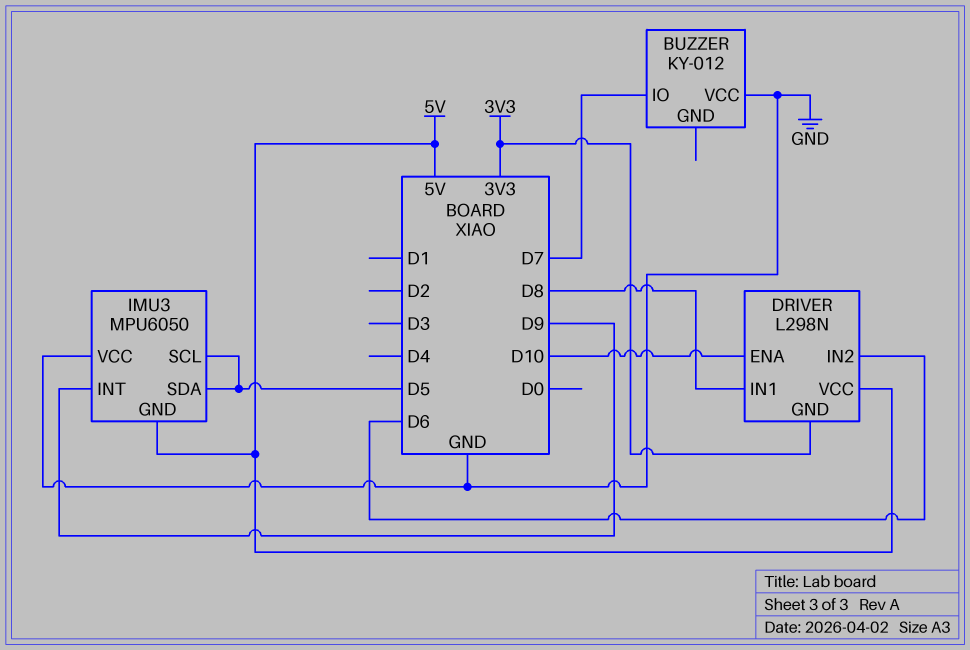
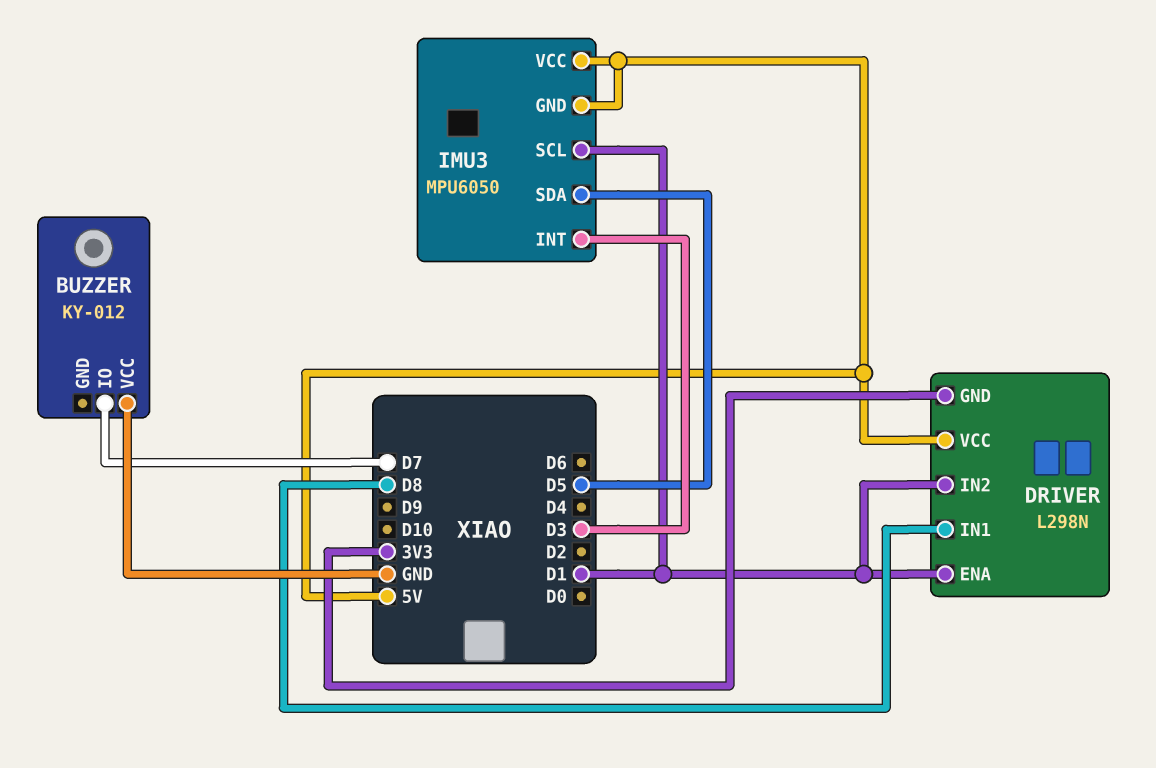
DRIVER pin ENA: D10 -> D1
DRIVER pin IN2: D6 -> D1
IMU3 pin INT: D9 -> D3
IMU3 pin SCL: D5 -> D1
IMU3 pin VCC: GND -> 5V

